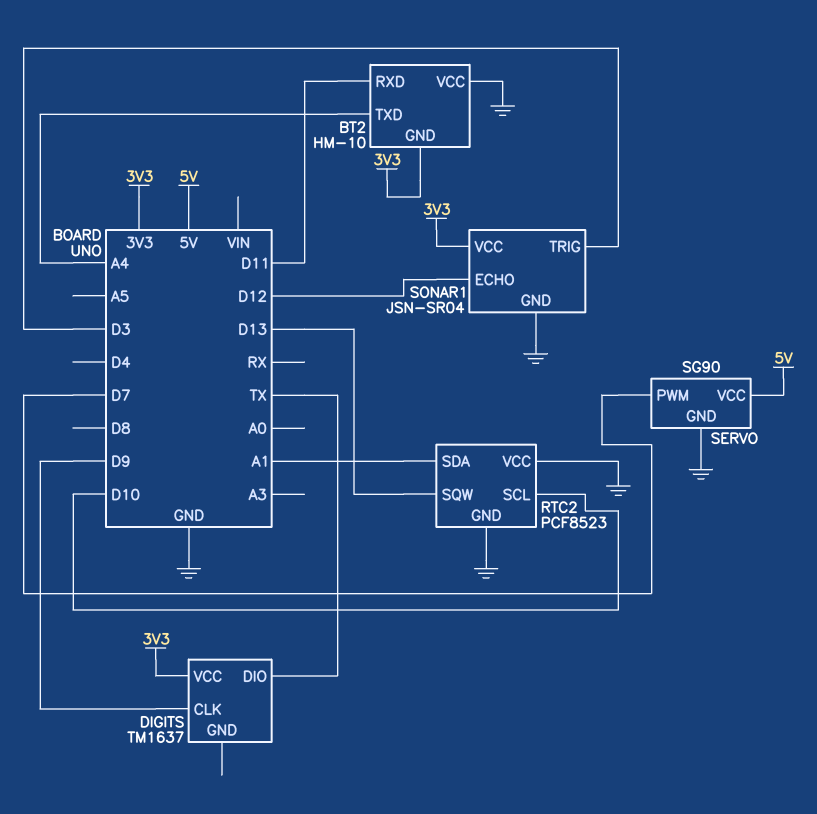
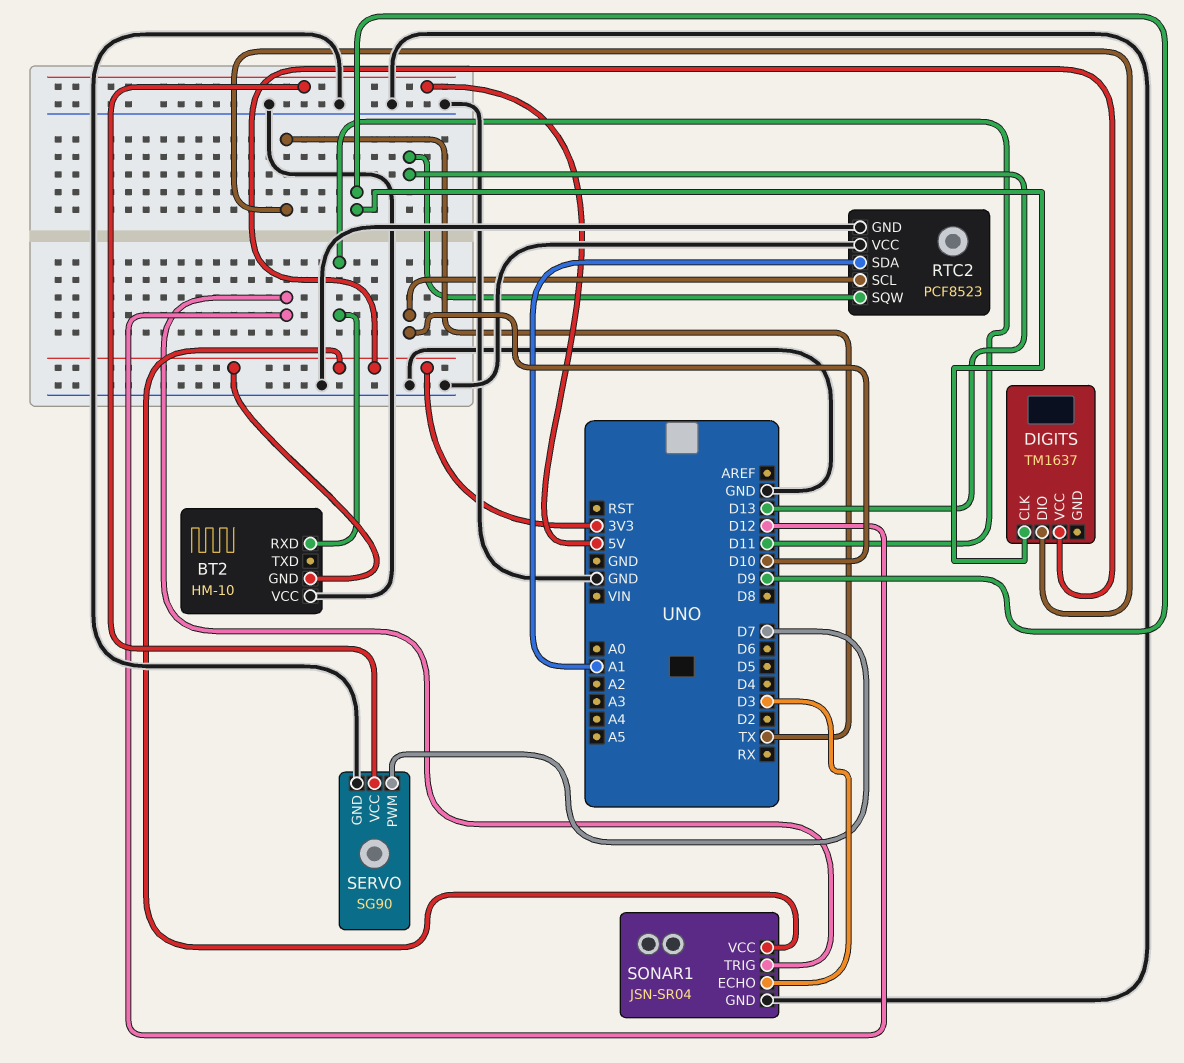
BT2 pin TXD: A4 -> none
SONAR1 pin ECHO: D12 -> D3
SONAR1 pin TRIG: D3 -> D12

